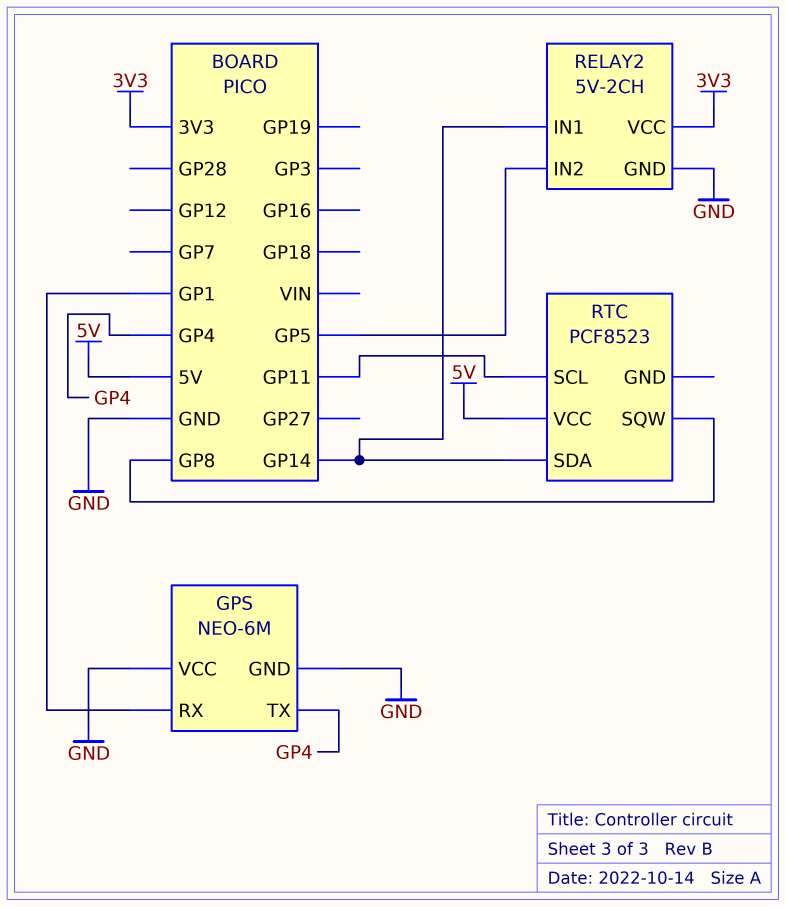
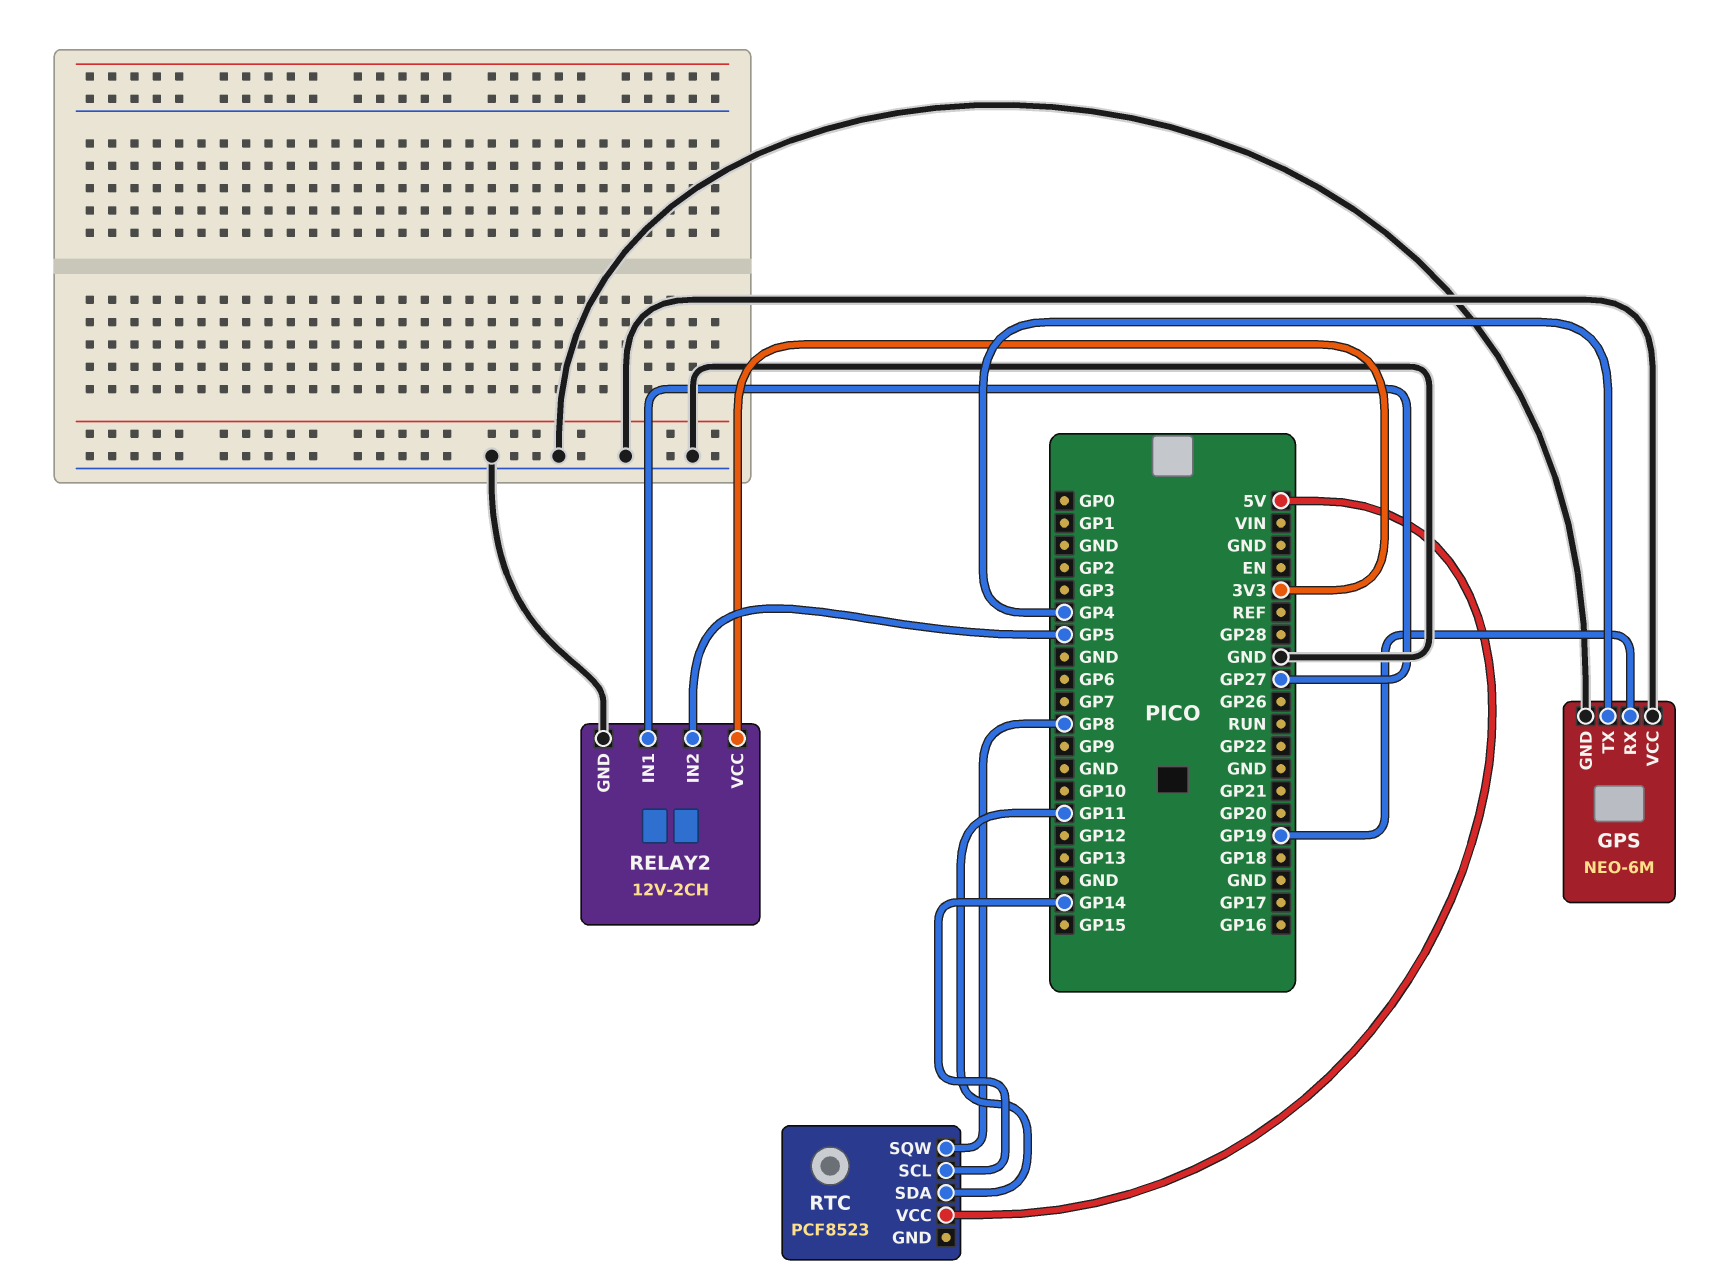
GPS pin RX: GP1 -> GP19
RELAY2: 5V-2CH -> 12V-2CH
RELAY2 pin IN1: GP14 -> GP27
RTC pin SCL: GP11 -> GP14
RTC pin SDA: GP14 -> GP11

